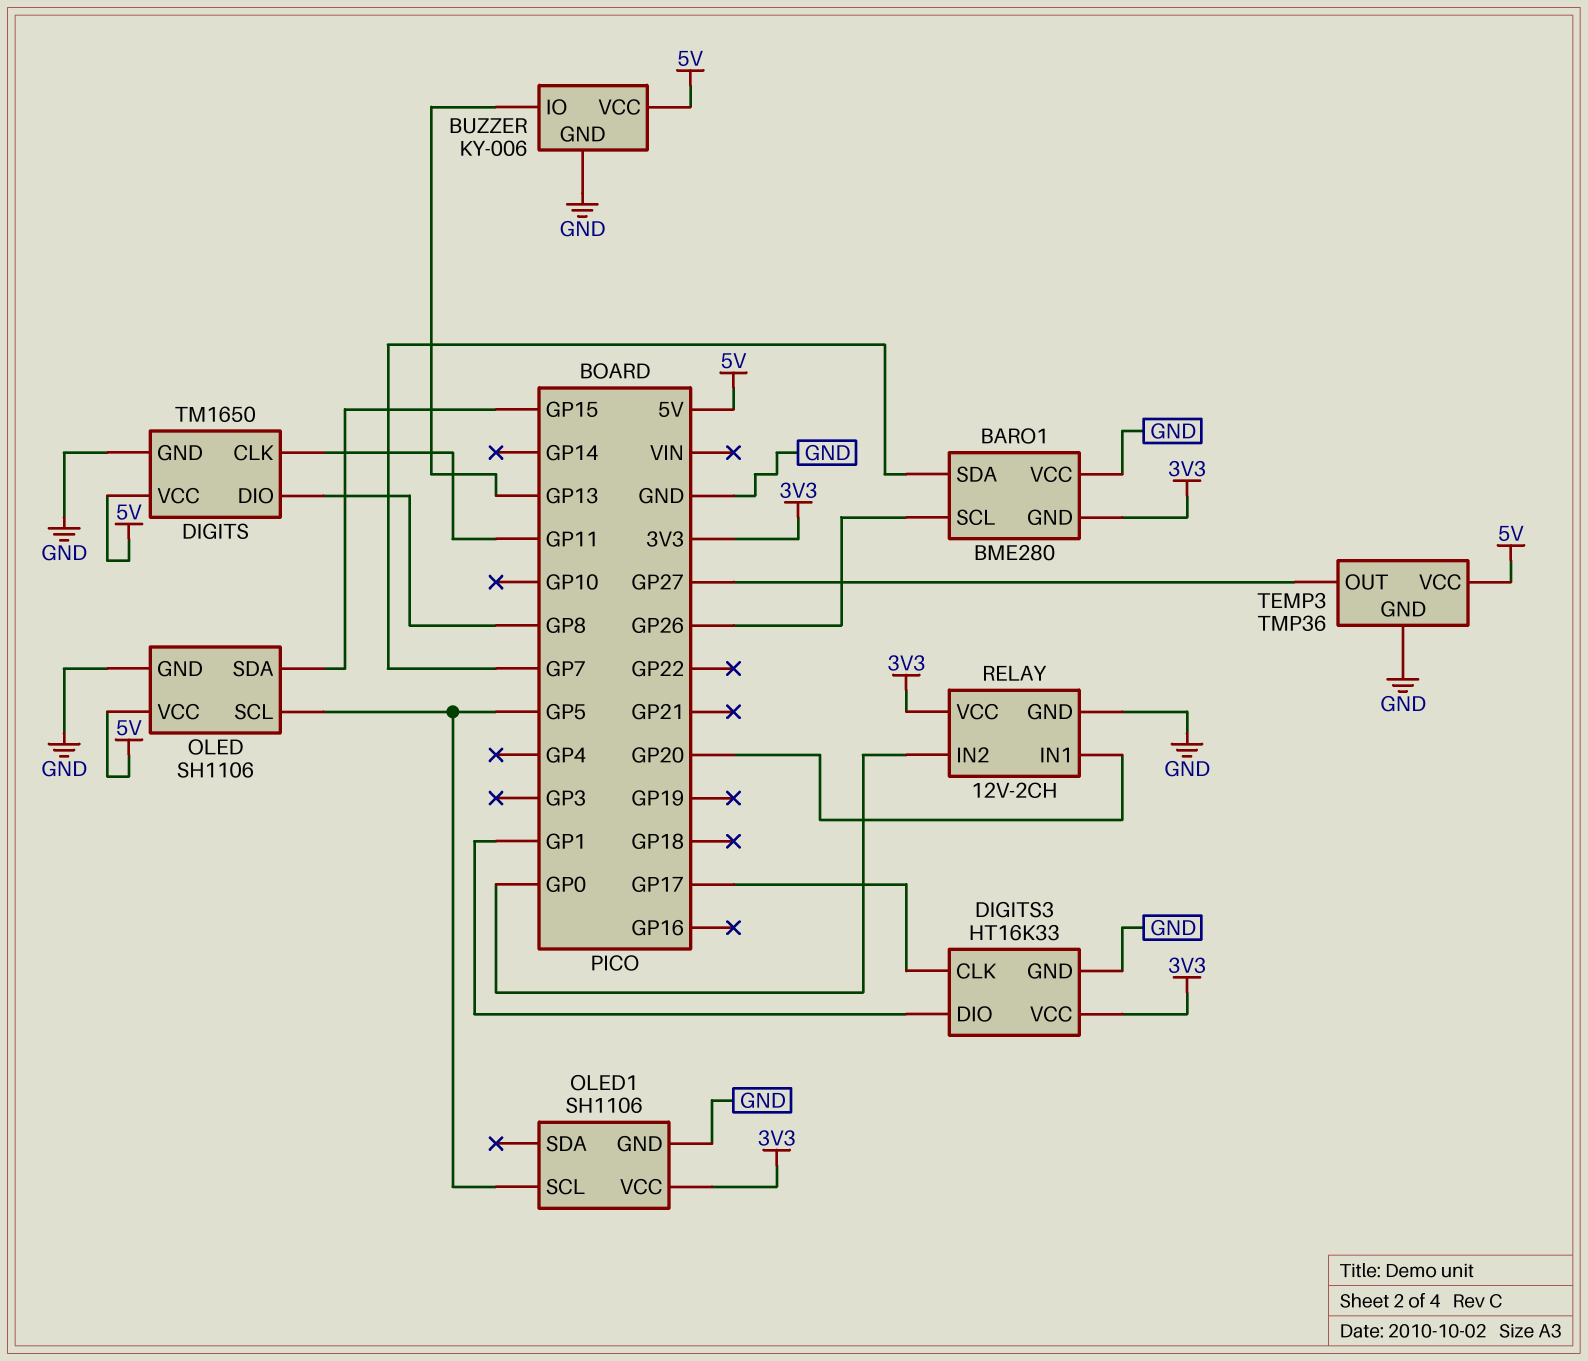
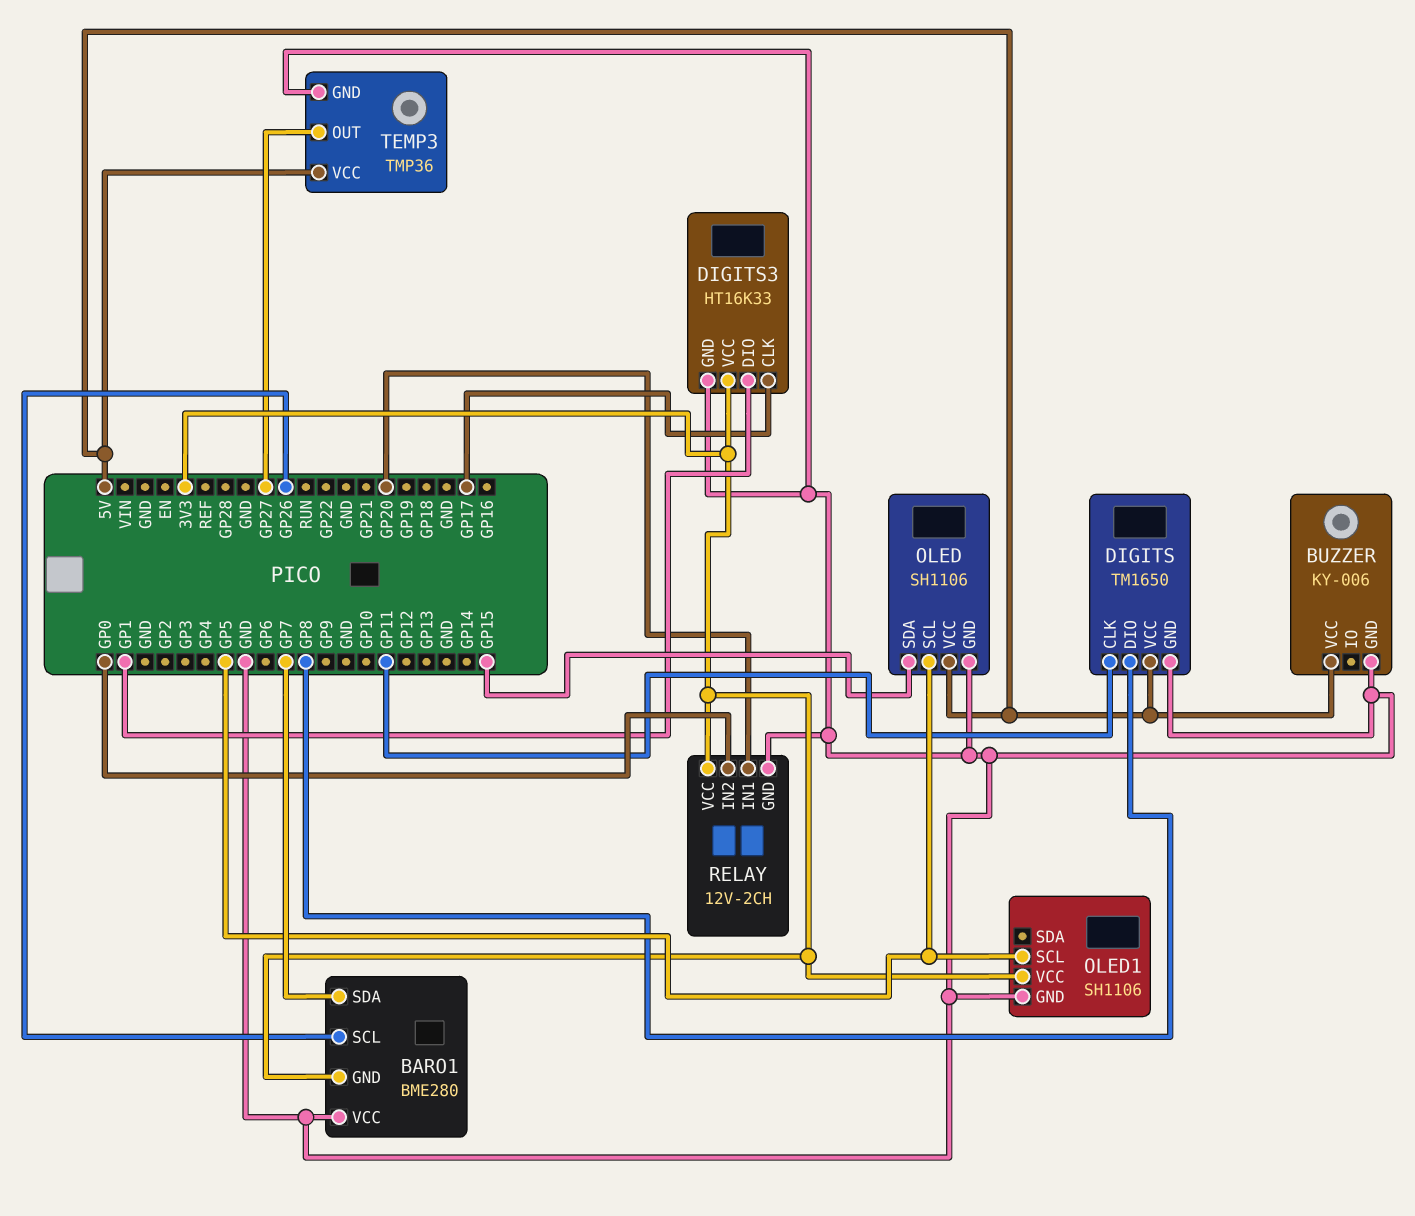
BUZZER pin IO: GP13 -> none

